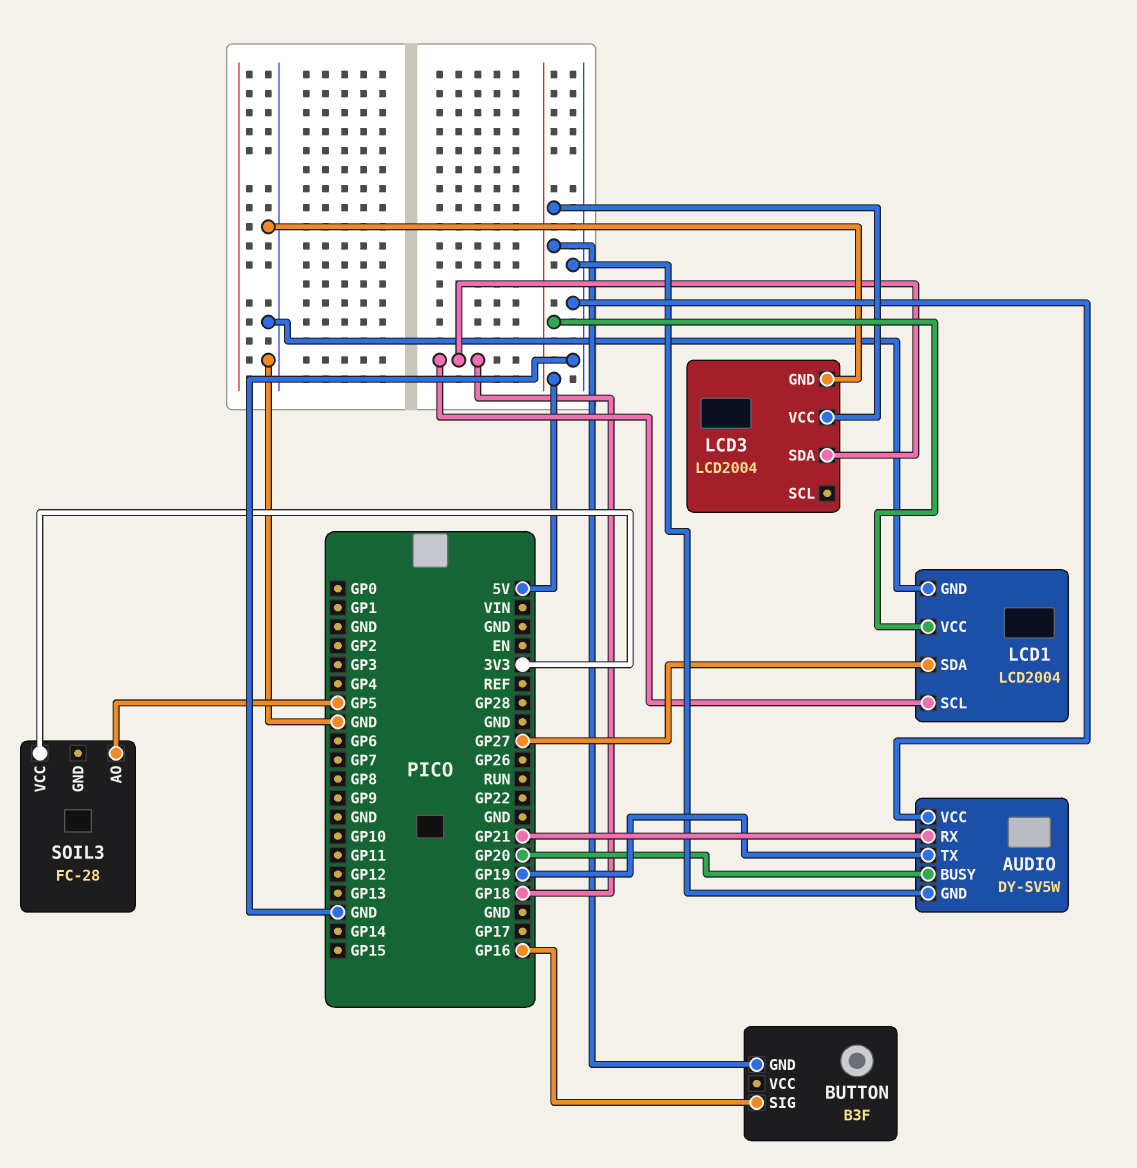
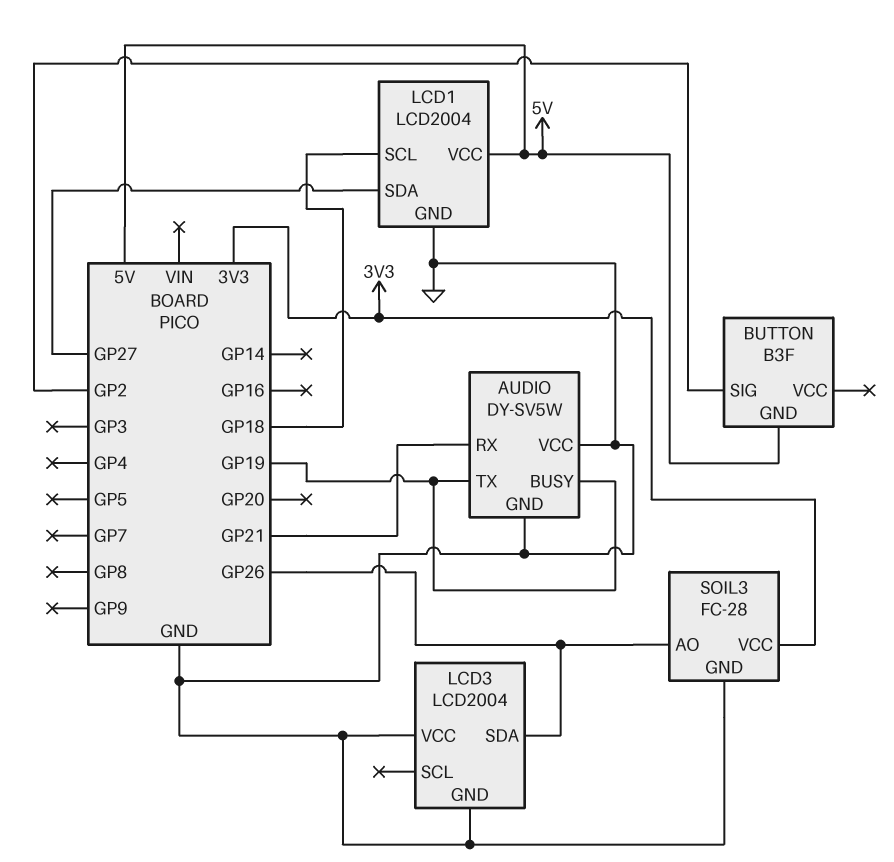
AUDIO pin BUSY: GP20 -> GP19
BUTTON pin SIG: GP16 -> GP2
LCD3 pin SDA: GP18 -> GP26
LCD3 pin VCC: 5V -> GND
SOIL3 pin AO: GP5 -> GP26
SOIL3 pin GND: none -> GND

